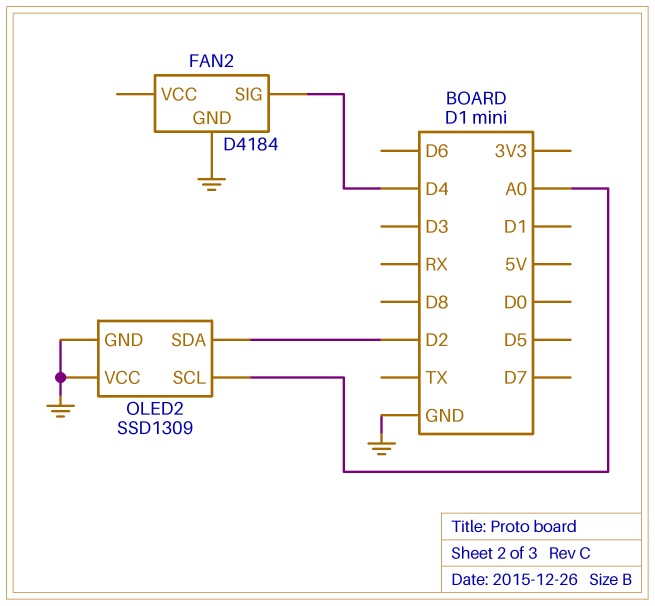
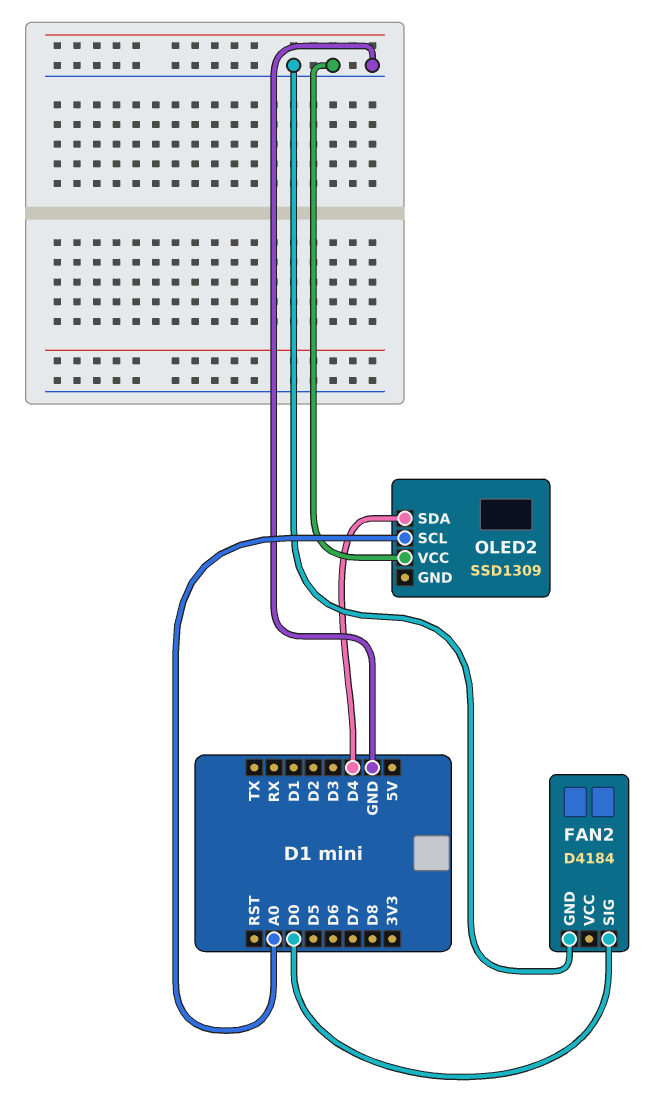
FAN2 pin SIG: D4 -> D0
OLED2 pin GND: GND -> none
OLED2 pin SDA: D2 -> D4

